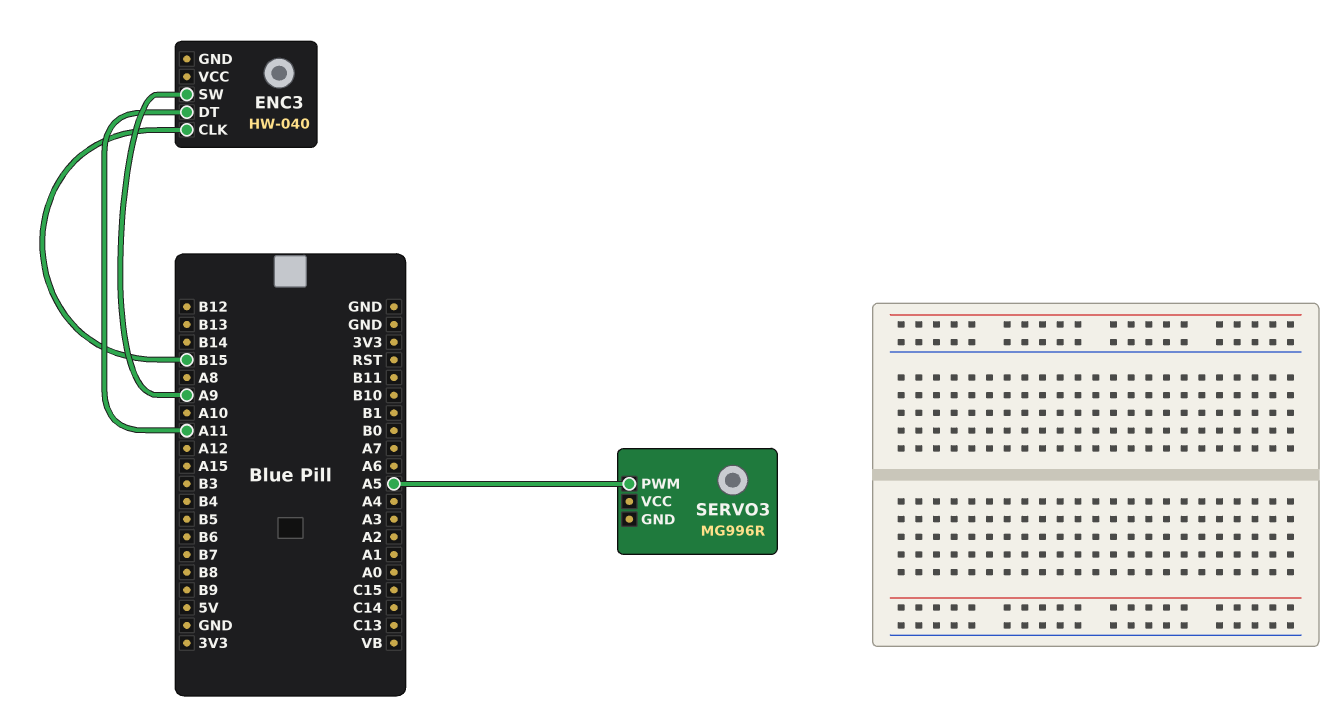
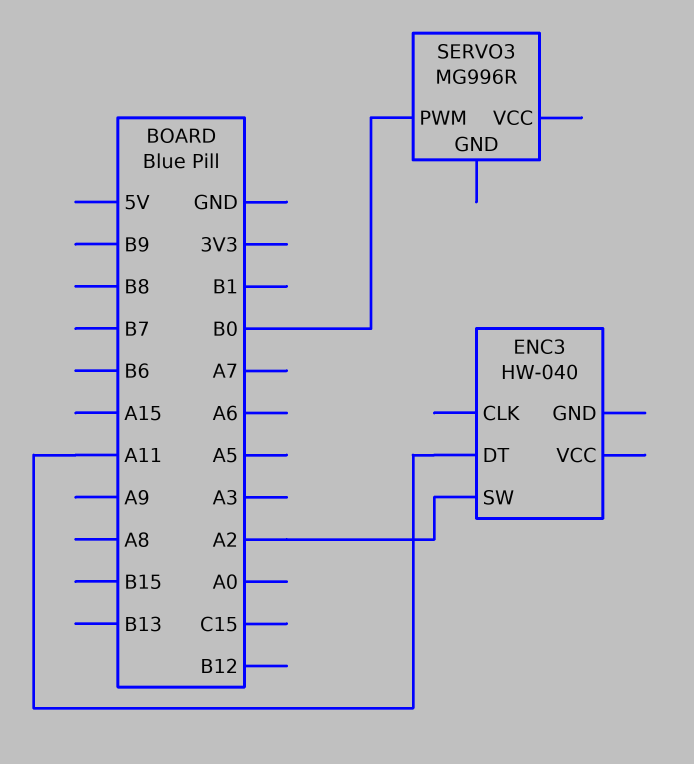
ENC3 pin CLK: B15 -> none
ENC3 pin SW: A9 -> A2
SERVO3 pin PWM: A5 -> B0

